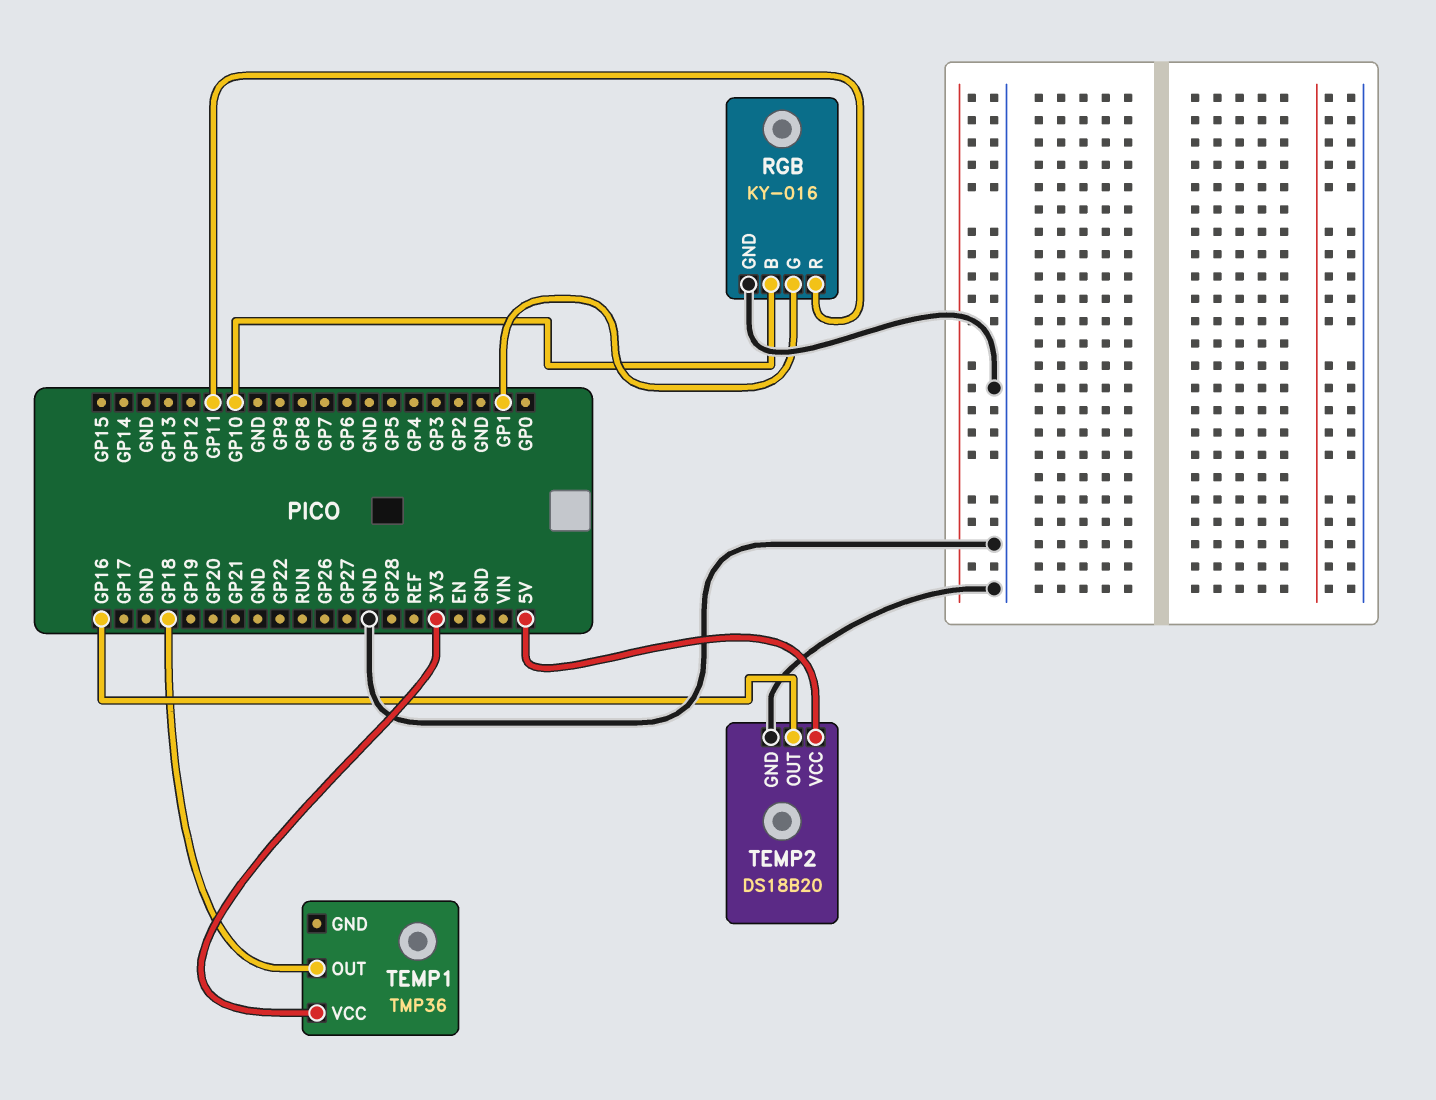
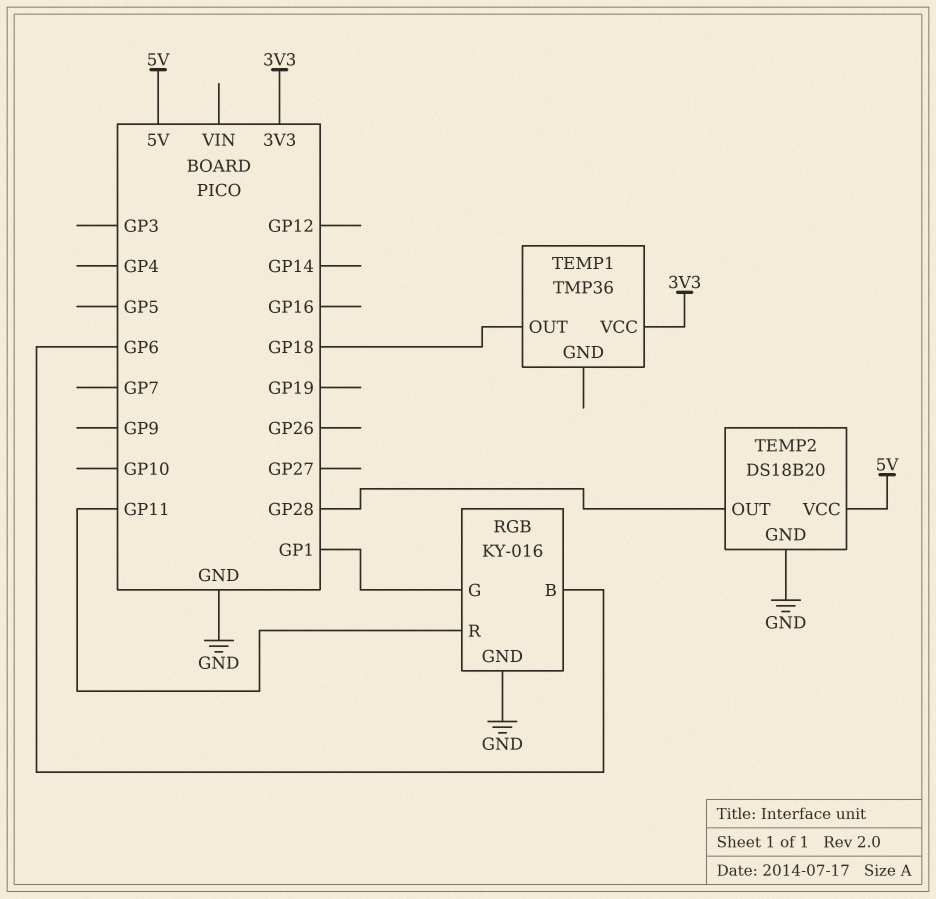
RGB pin B: GP10 -> GP6
TEMP2 pin OUT: GP16 -> GP28

